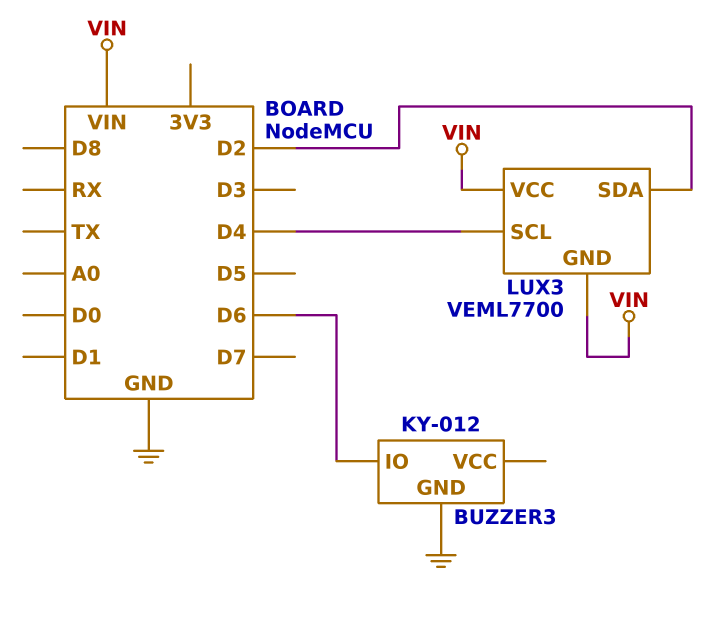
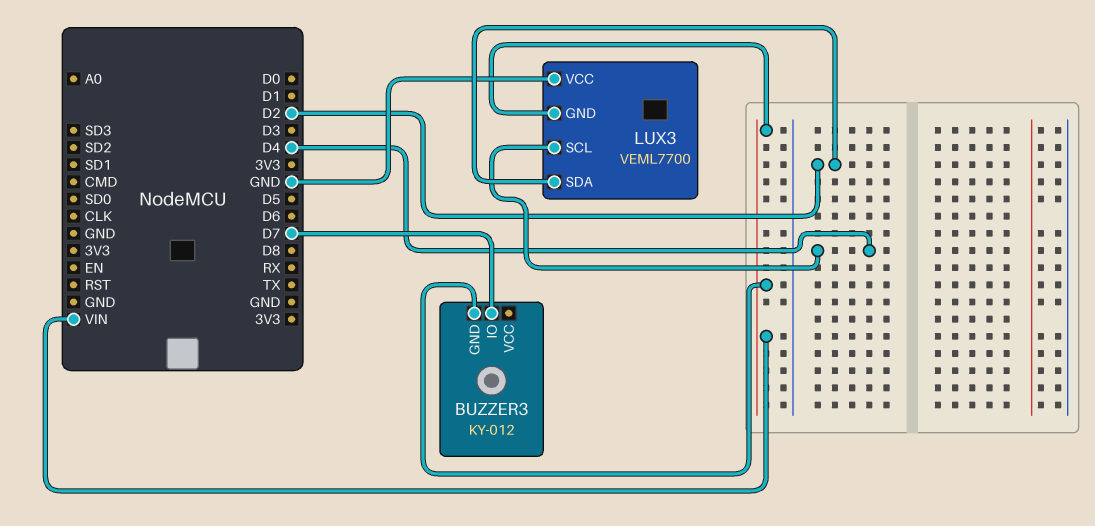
BUZZER3 pin GND: GND -> VIN
BUZZER3 pin IO: D6 -> D7
LUX3 pin VCC: VIN -> GND

